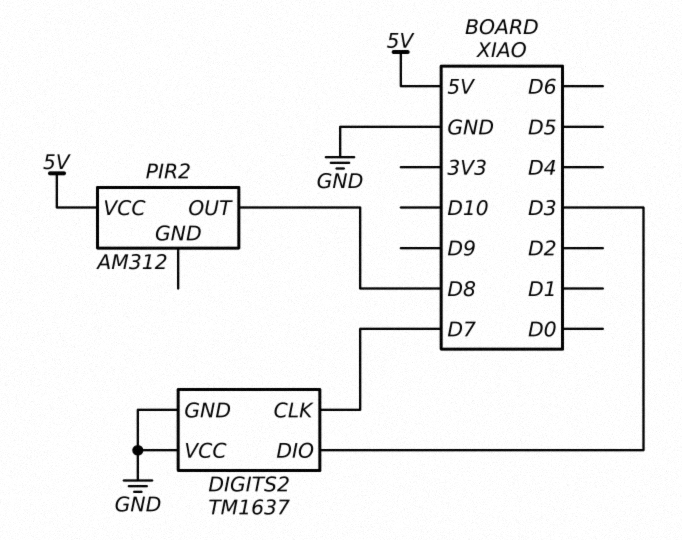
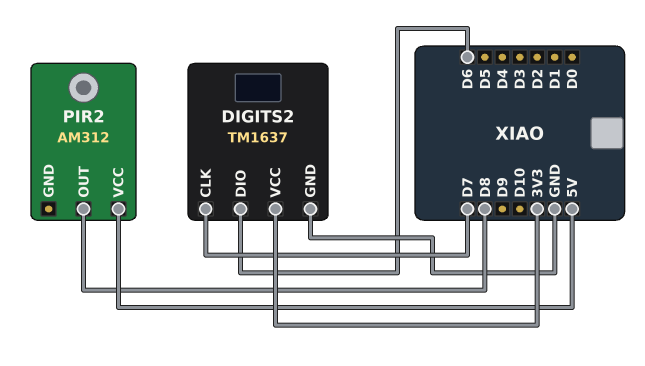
DIGITS2 pin DIO: D3 -> D6
DIGITS2 pin VCC: GND -> 3V3

